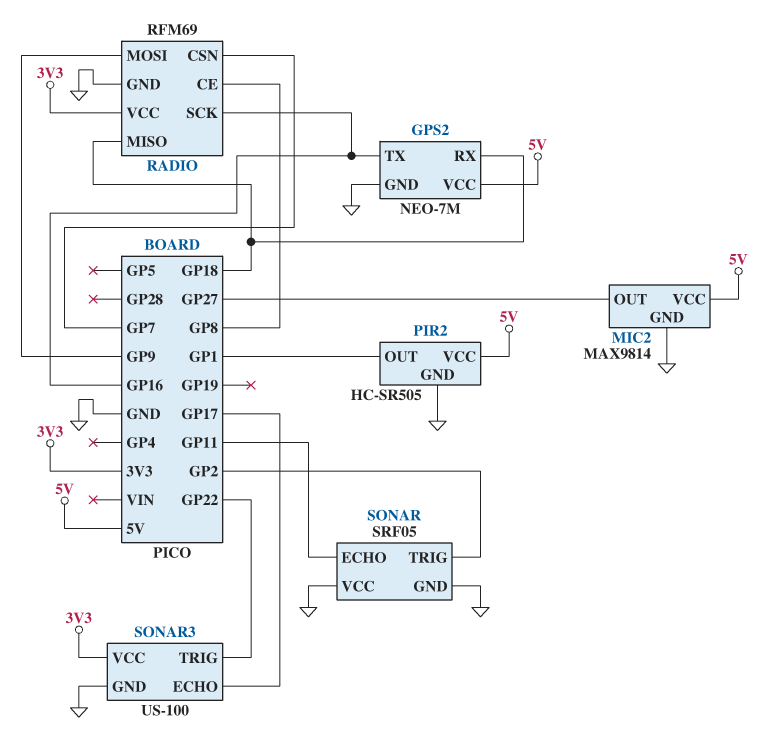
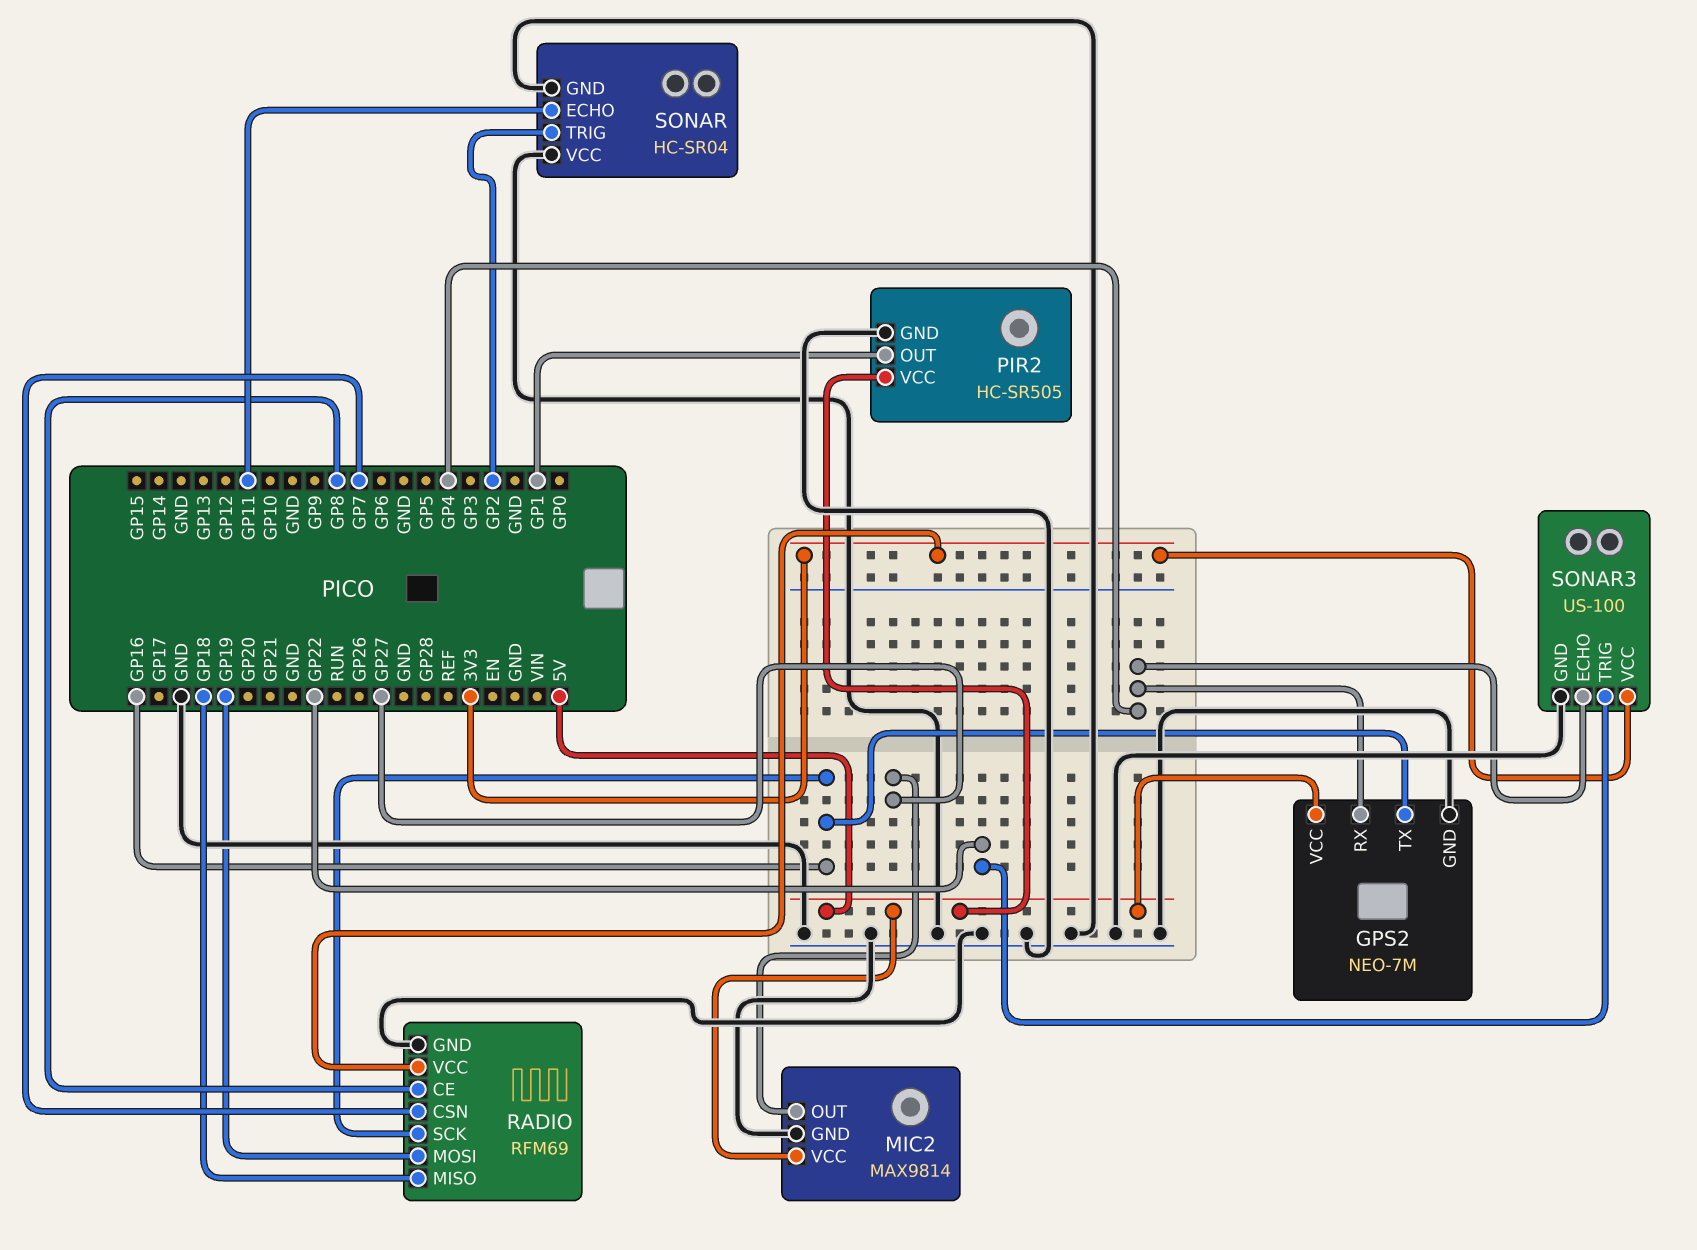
GPS2 pin RX: GP18 -> GP4
RADIO pin MOSI: GP9 -> GP19
SONAR: SRF05 -> HC-SR04
SONAR3 pin ECHO: GP17 -> GP4

